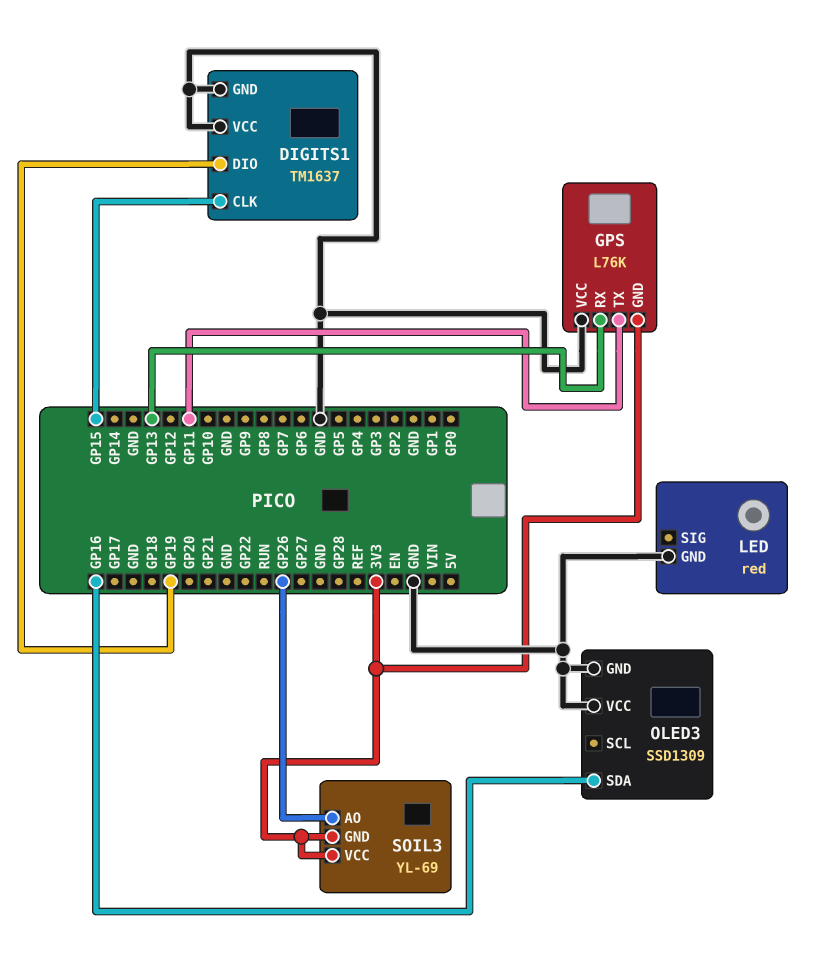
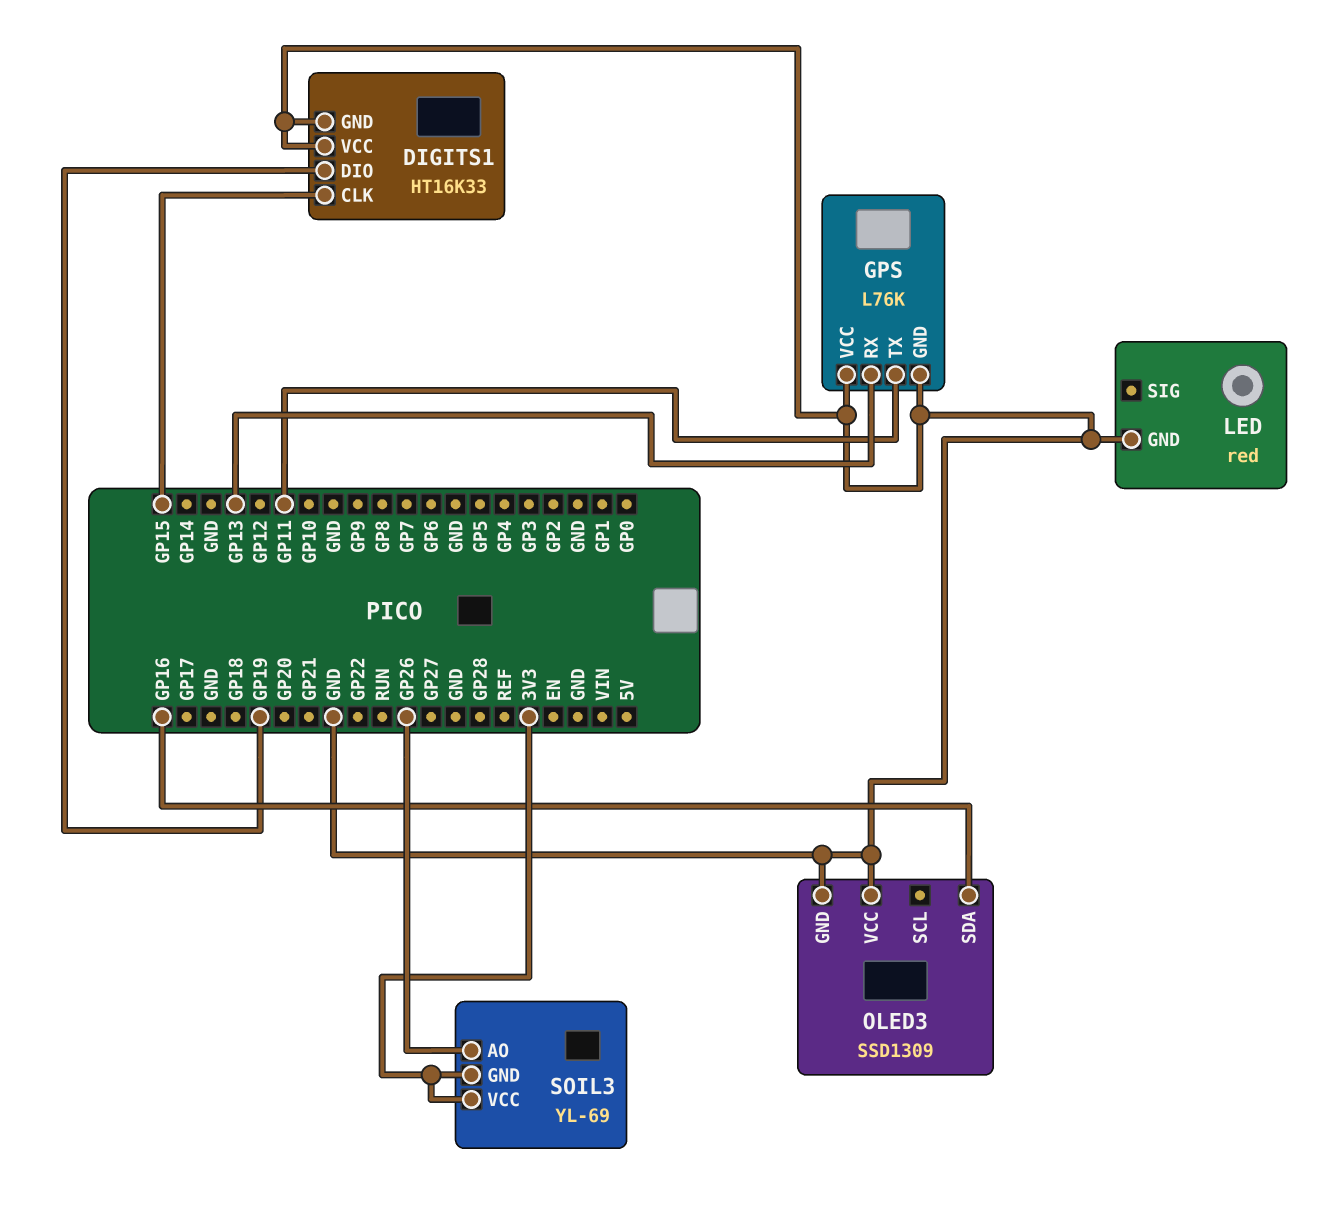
DIGITS1: TM1637 -> HT16K33
GPS pin GND: 3V3 -> GND

